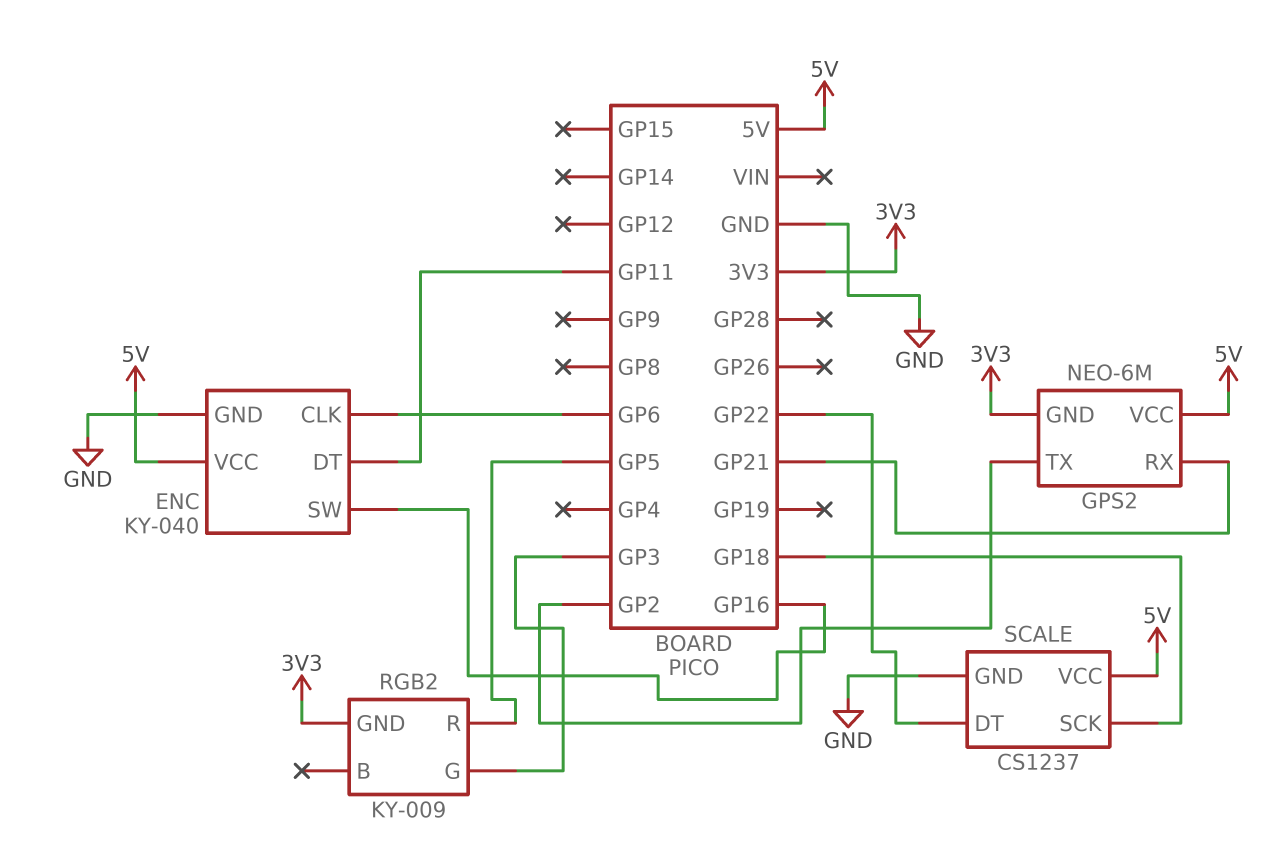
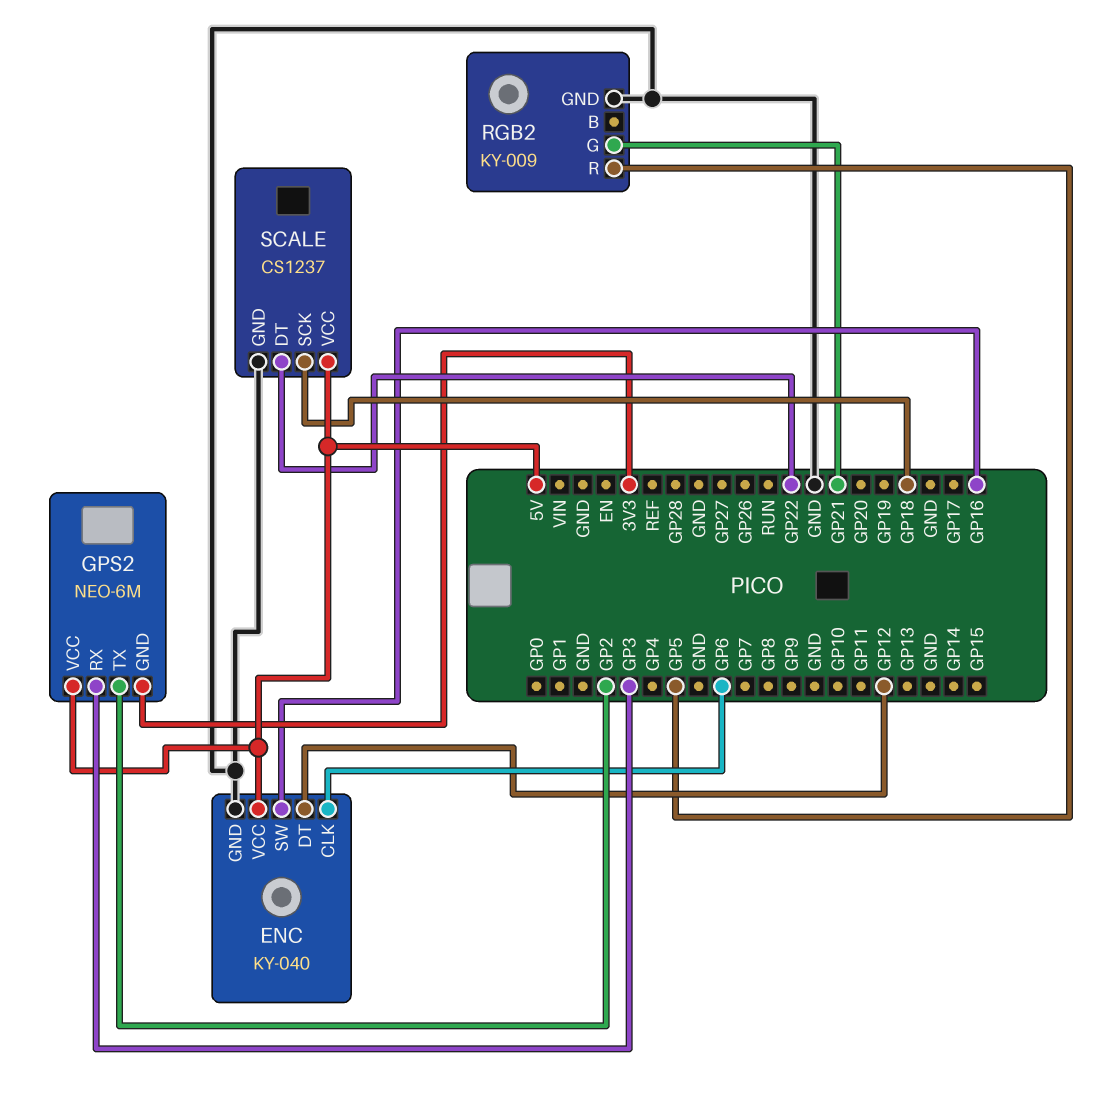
ENC pin DT: GP11 -> GP12
GPS2 pin RX: GP21 -> GP3
RGB2 pin G: GP3 -> GP21
RGB2 pin GND: 3V3 -> GND

